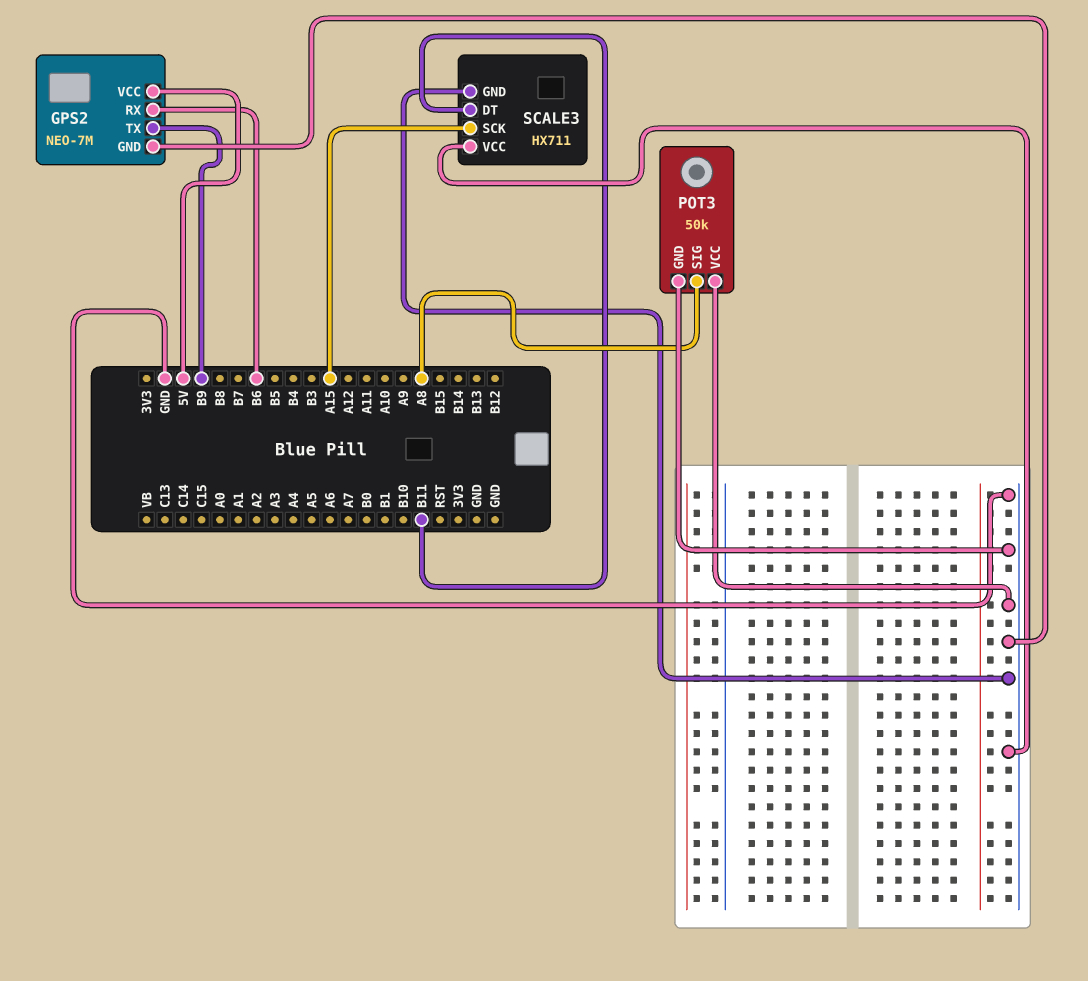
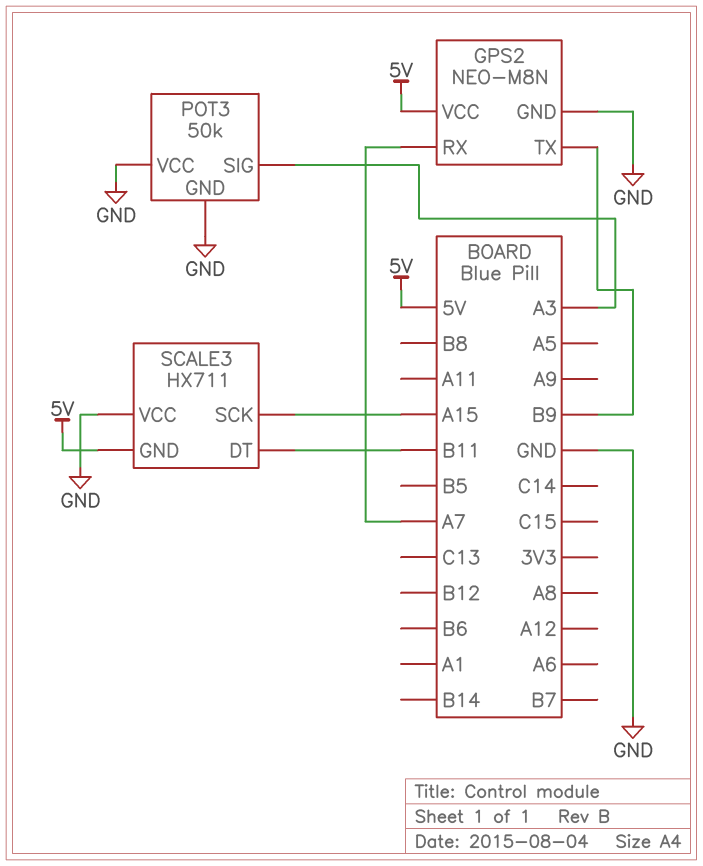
GPS2: NEO-7M -> NEO-M8N
GPS2 pin RX: B6 -> A7
POT3 pin SIG: A8 -> A3
SCALE3 pin GND: GND -> 5V

